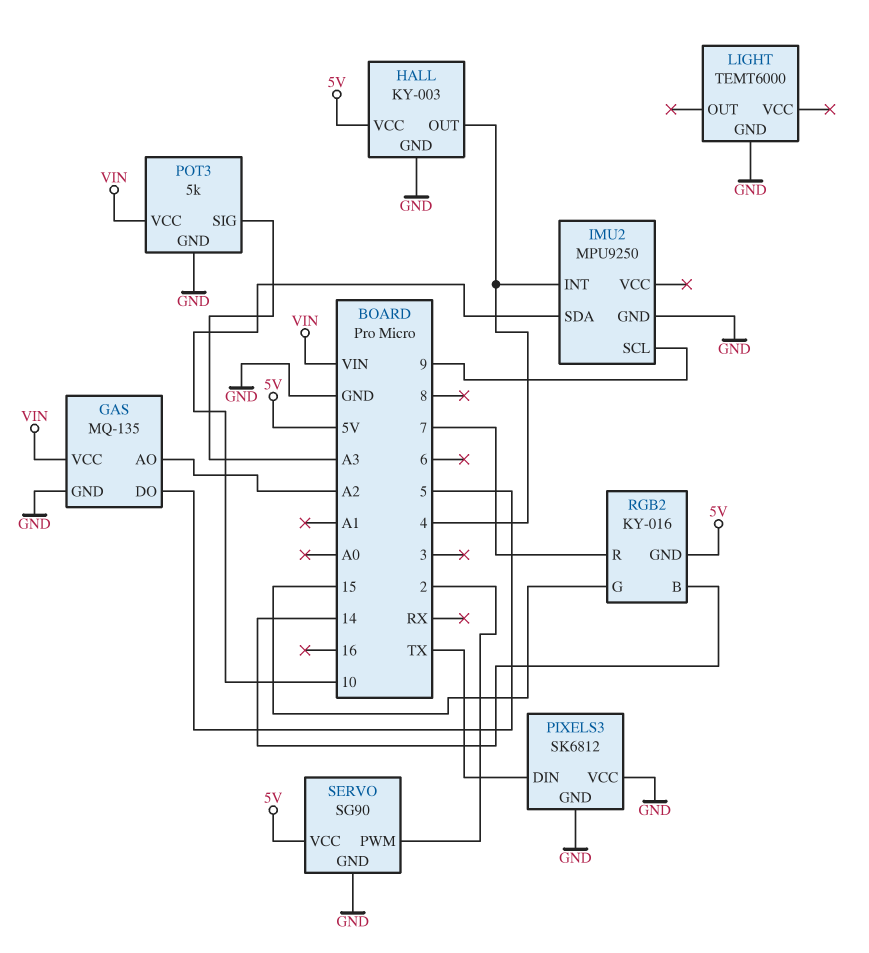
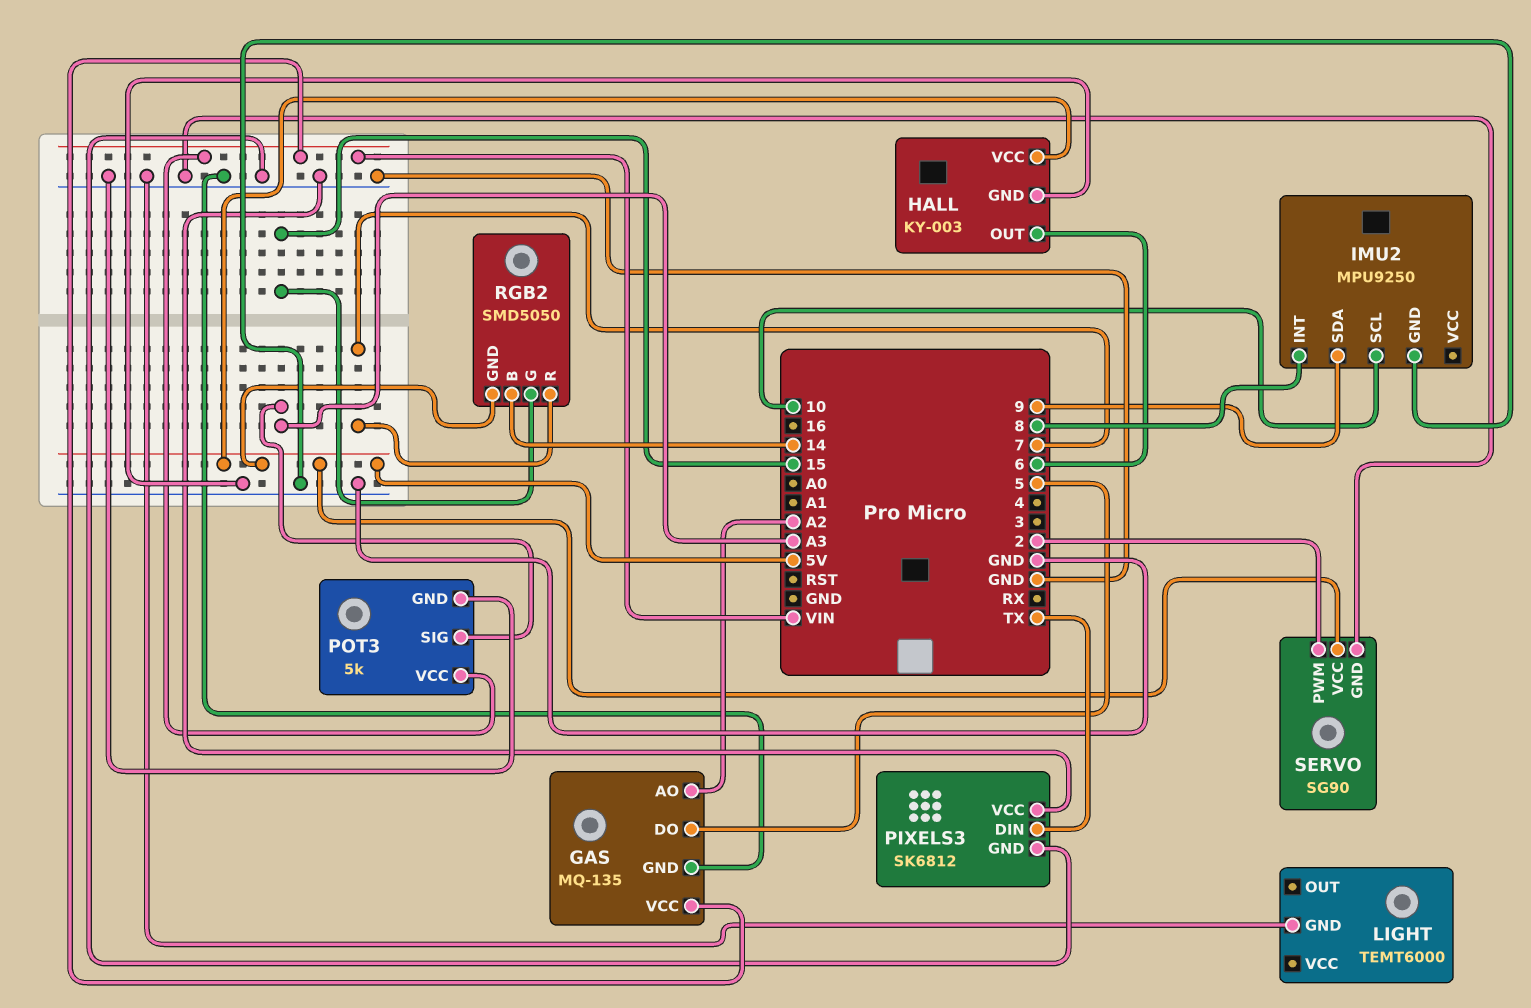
HALL pin OUT: 4 -> 6
IMU2 pin INT: 4 -> 8
IMU2 pin SCL: 9 -> 10
IMU2 pin SDA: 10 -> 9
RGB2: KY-016 -> SMD5050

